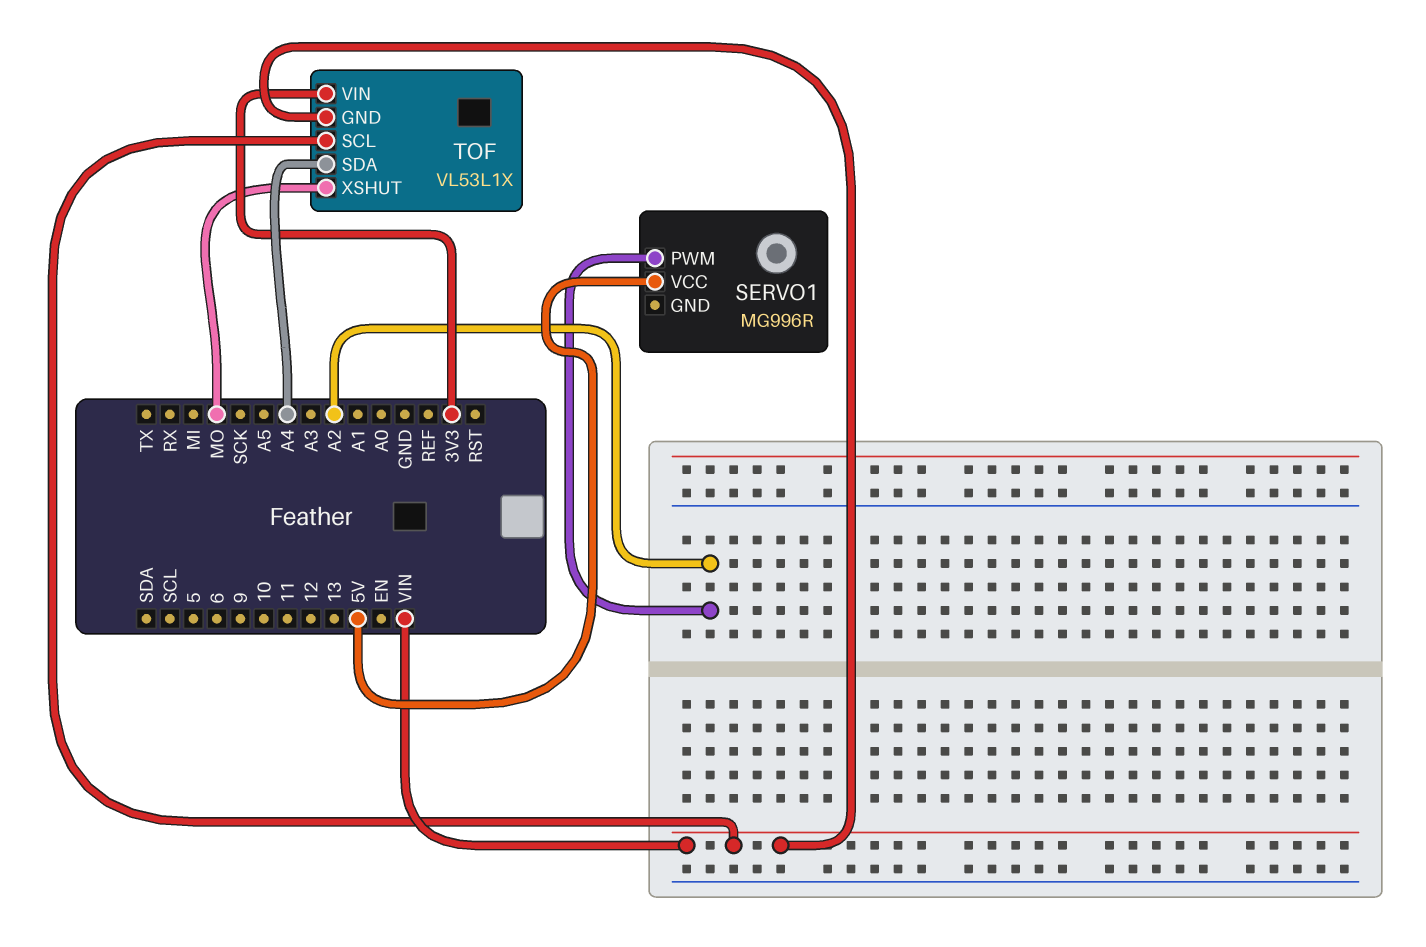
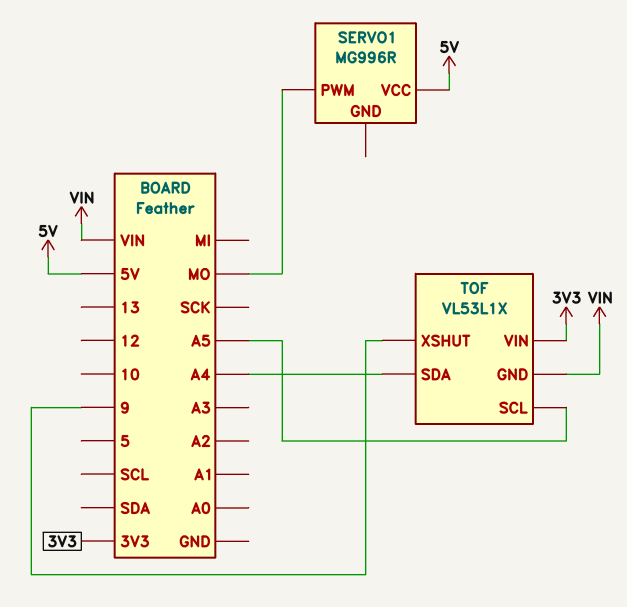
SERVO1 pin PWM: A2 -> MO
TOF pin SCL: VIN -> A5
TOF pin XSHUT: MO -> 9

